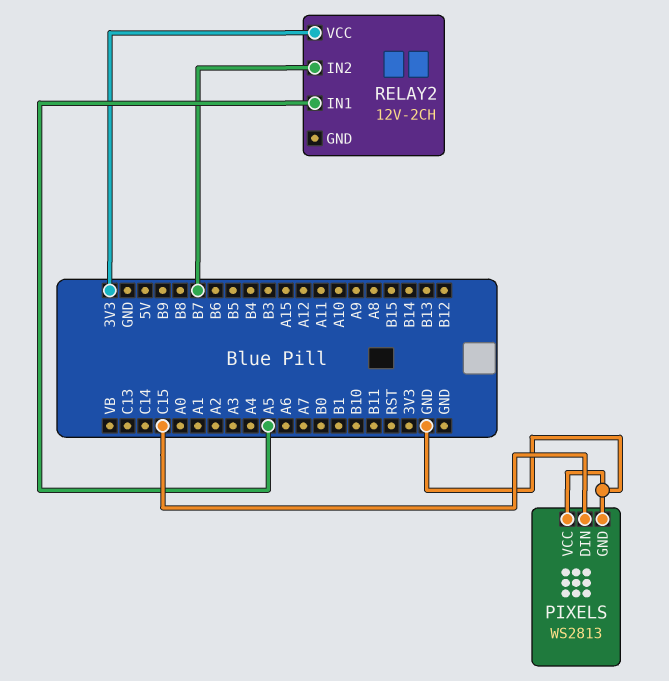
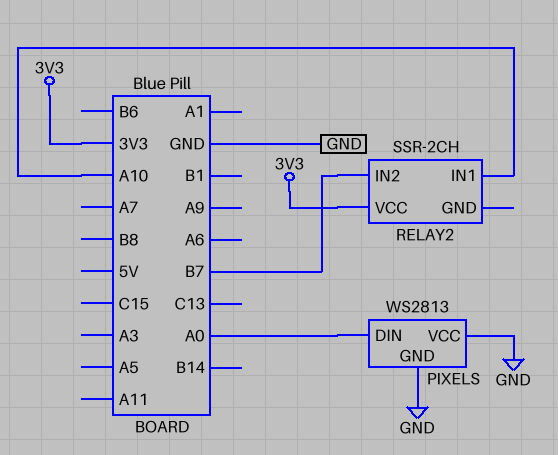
PIXELS pin DIN: C15 -> A0
RELAY2: 12V-2CH -> SSR-2CH
RELAY2 pin IN1: A5 -> A10

